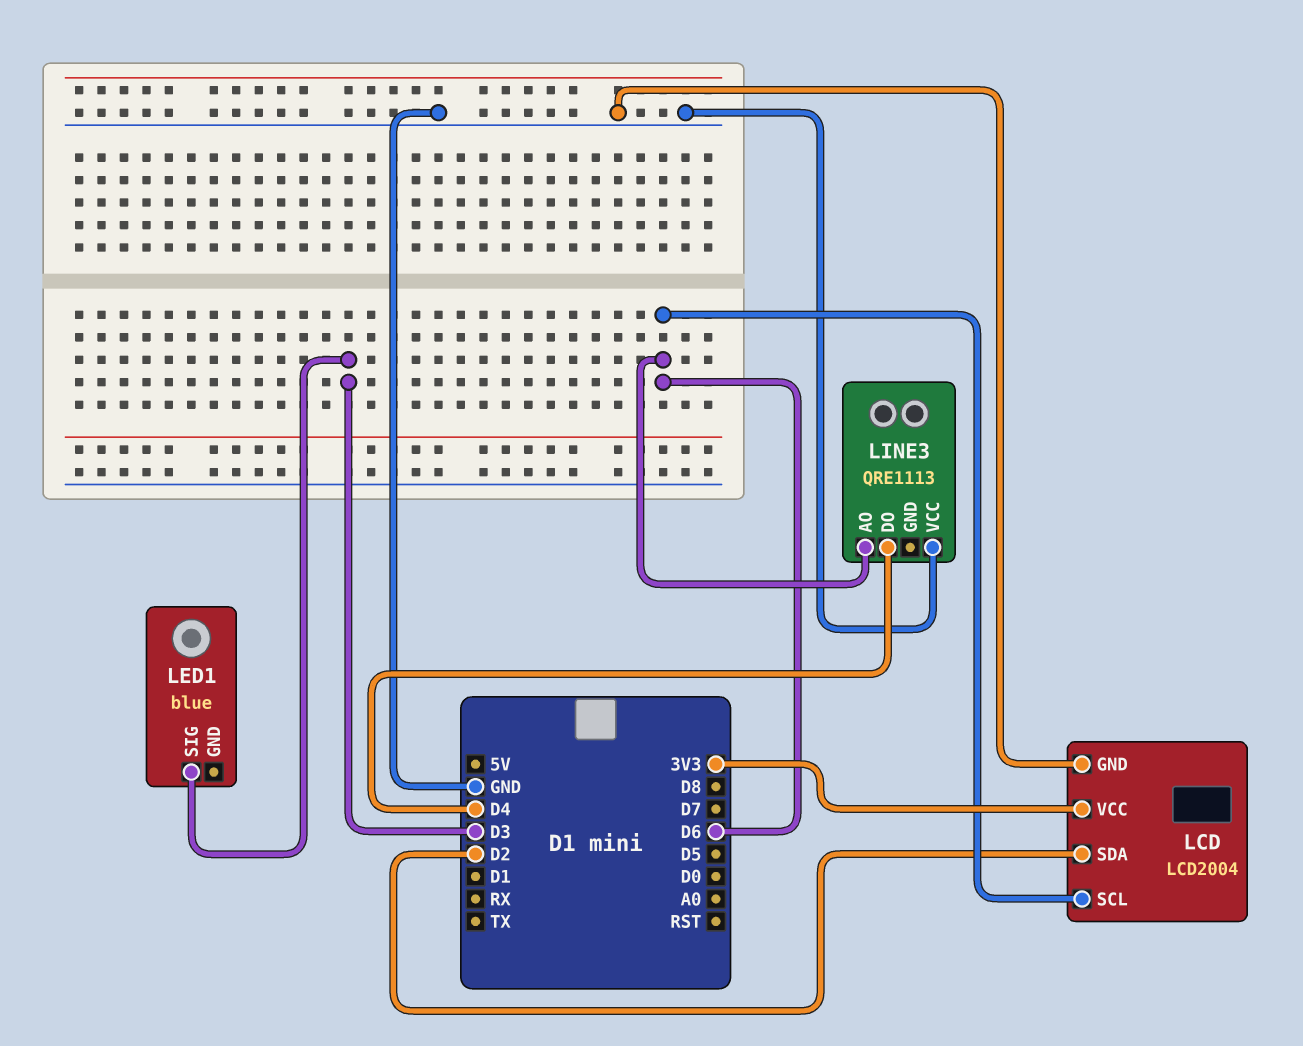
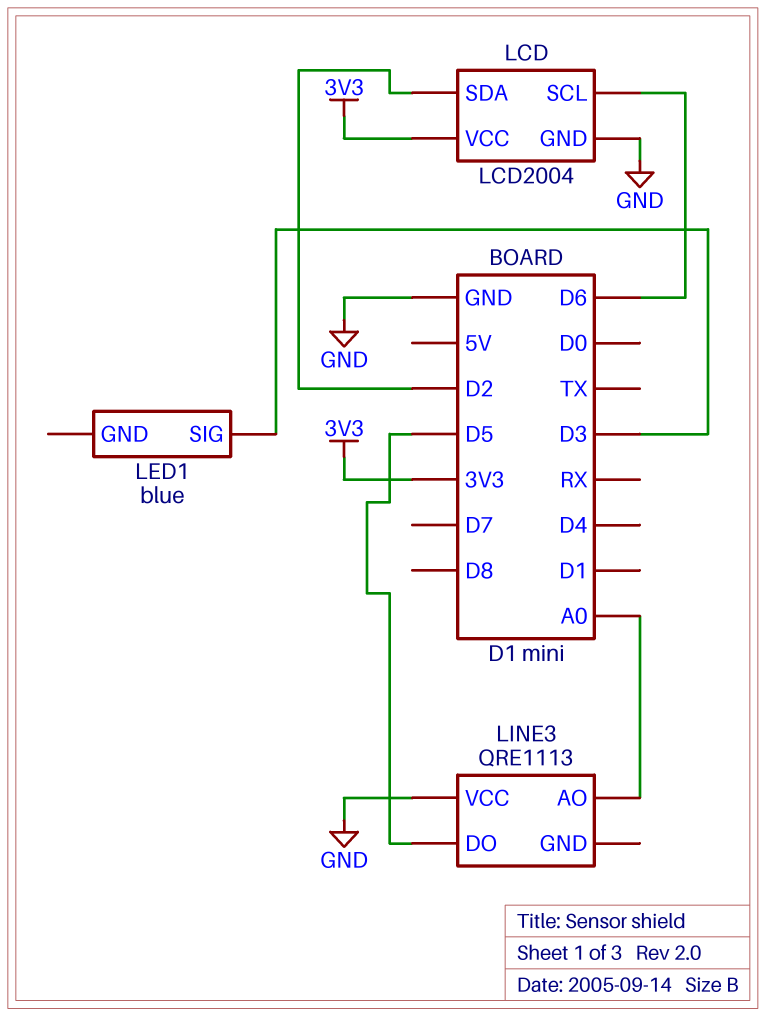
LINE3 pin AO: D6 -> A0
LINE3 pin DO: D4 -> D5

